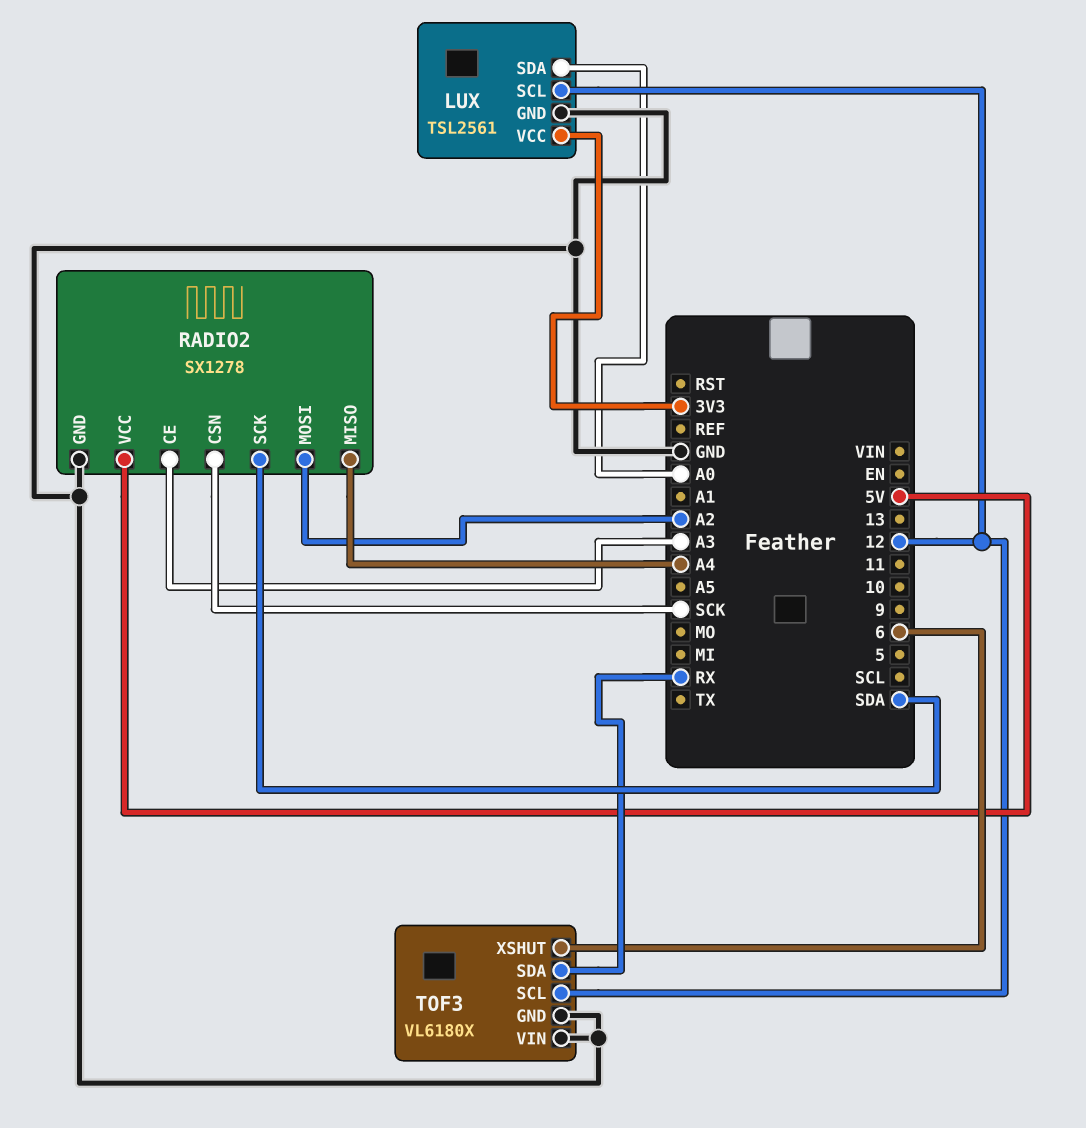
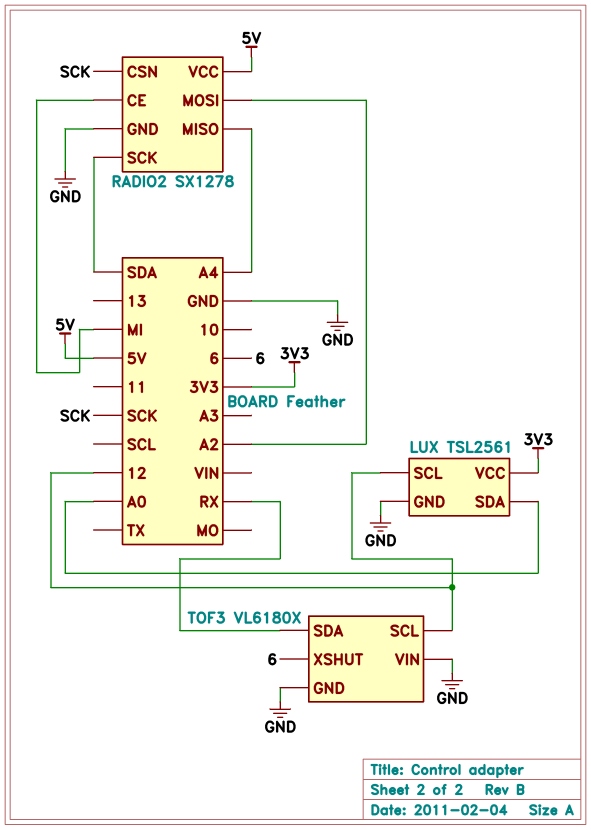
RADIO2 pin CE: A3 -> MI

